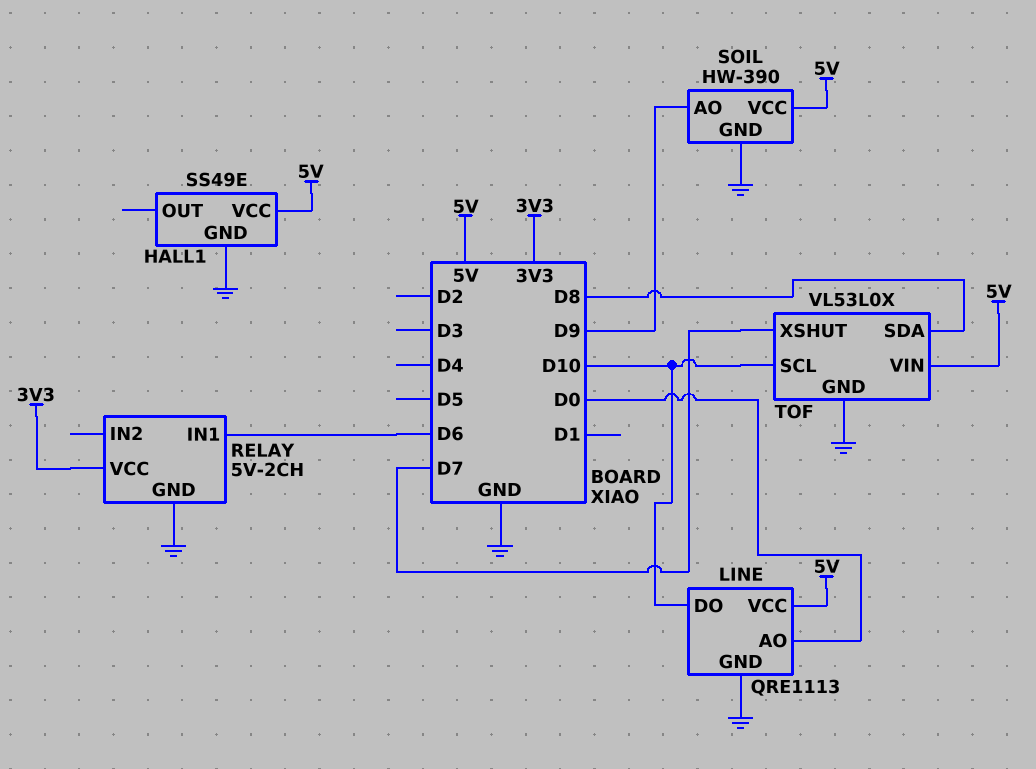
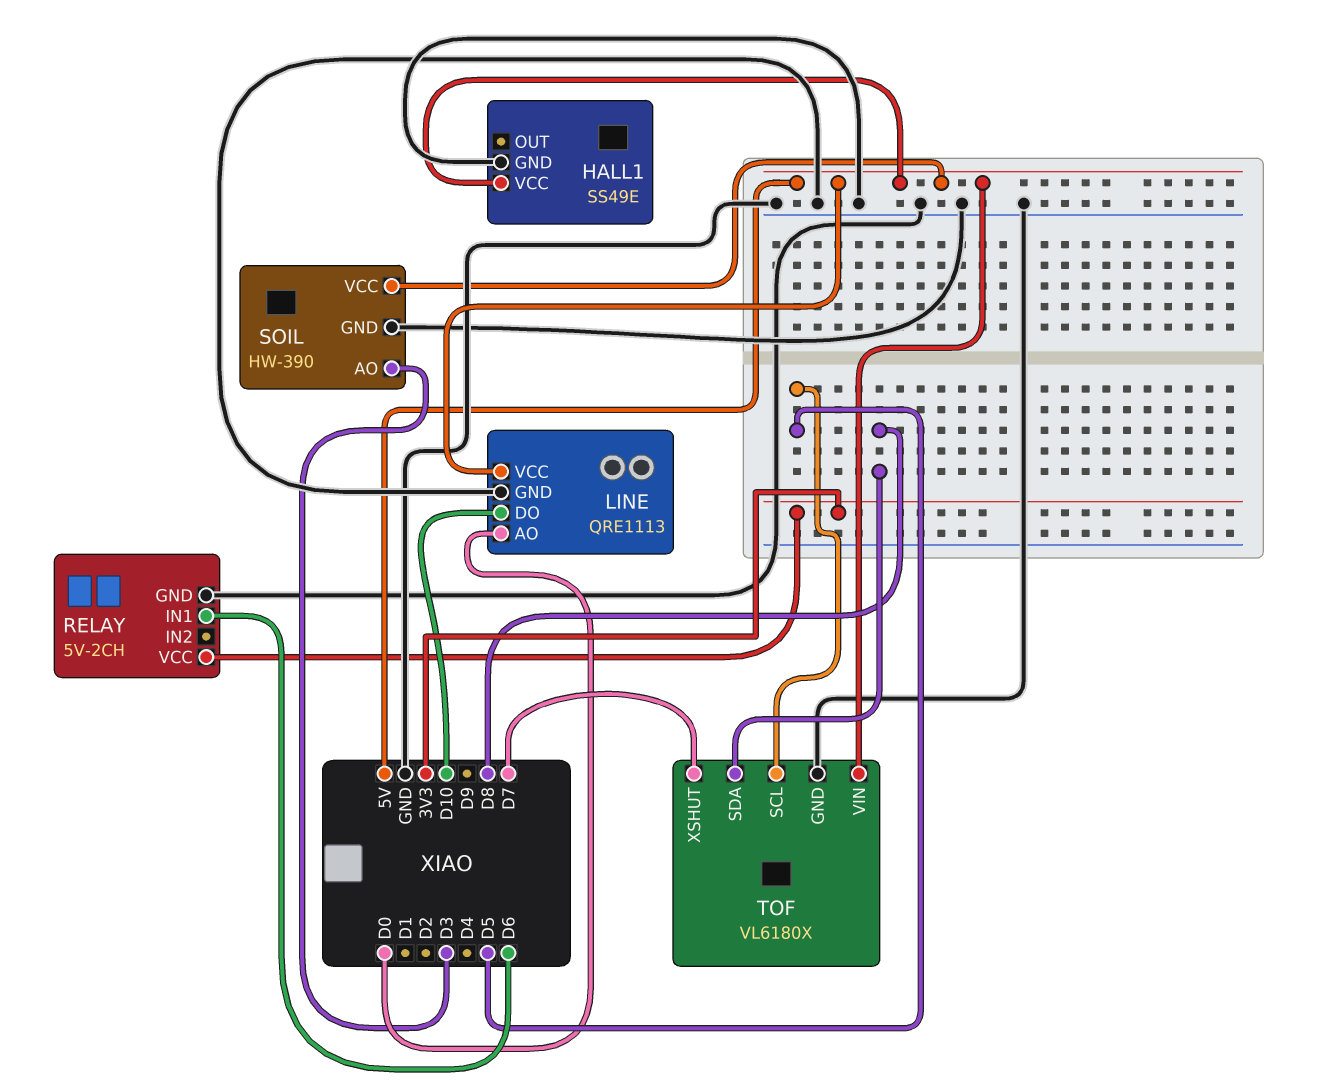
SOIL pin AO: D9 -> D3
TOF: VL53L0X -> VL6180X
TOF pin SCL: D10 -> D5

